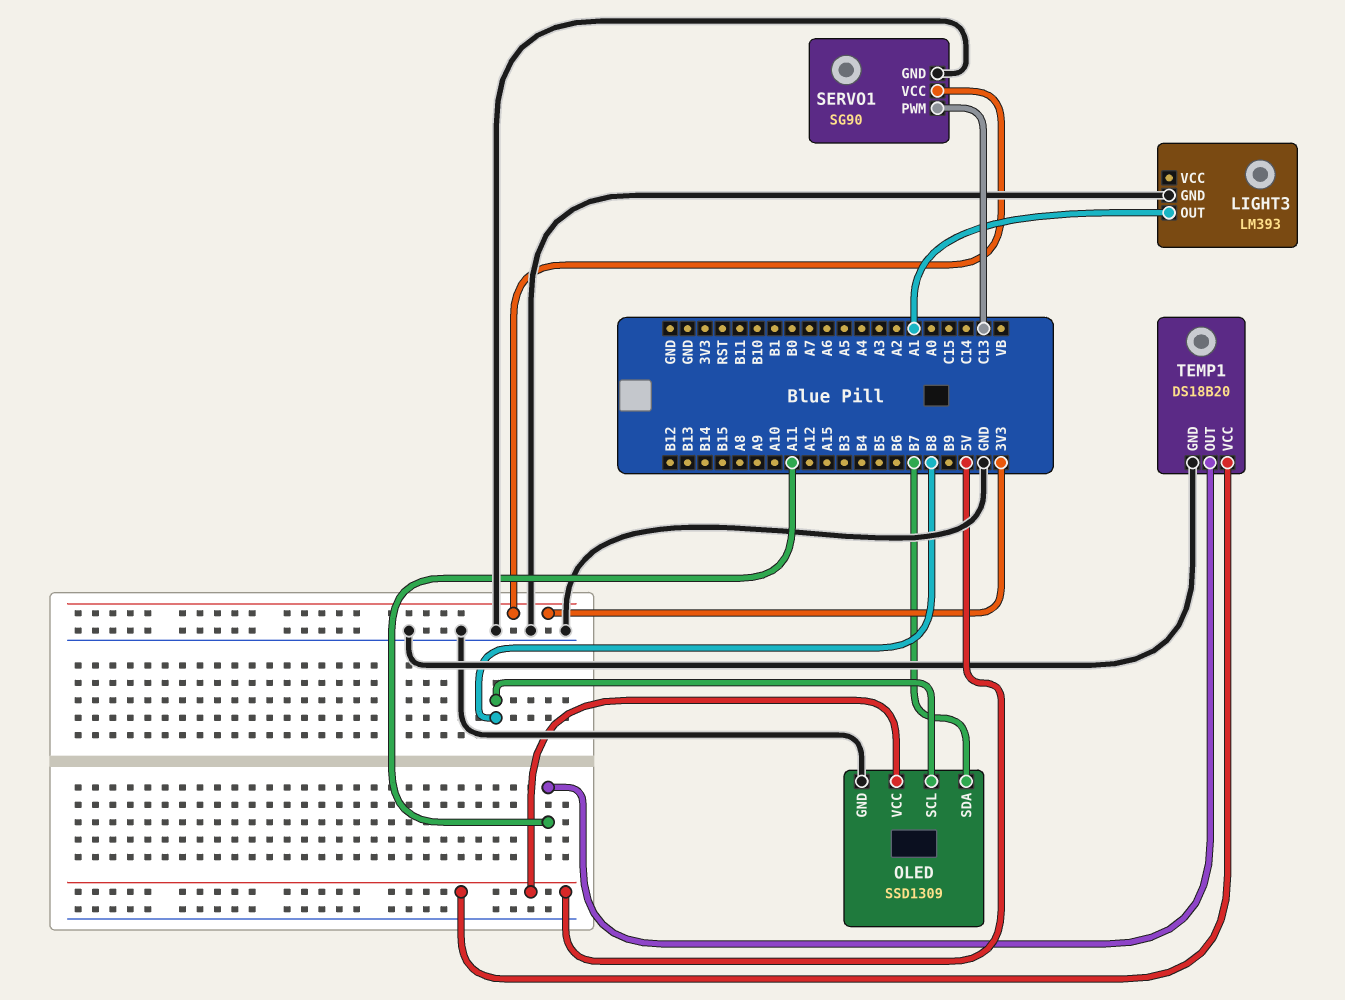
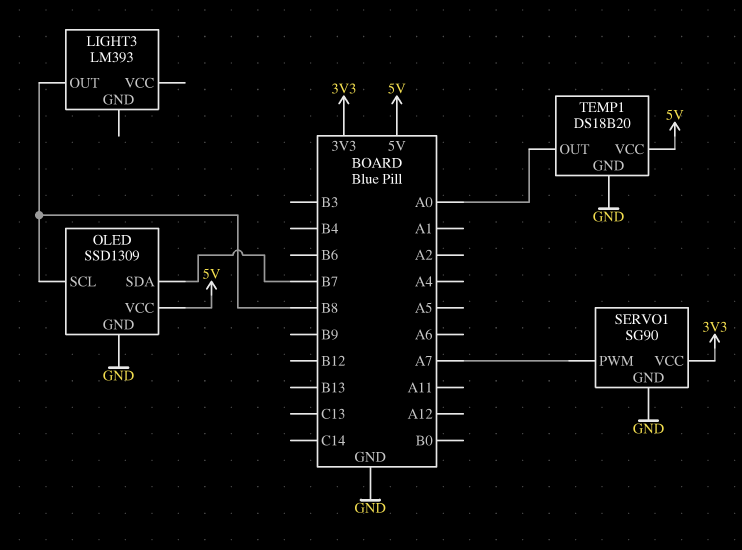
LIGHT3 pin GND: GND -> none
LIGHT3 pin OUT: A1 -> B8
SERVO1 pin PWM: C13 -> A7
TEMP1 pin OUT: A11 -> A0

